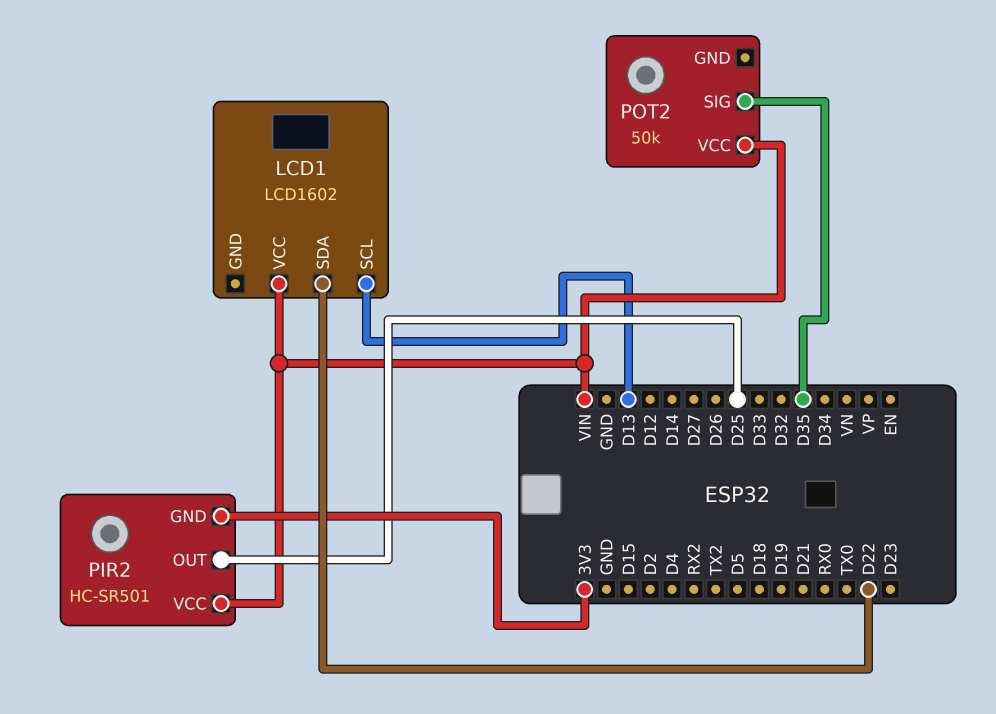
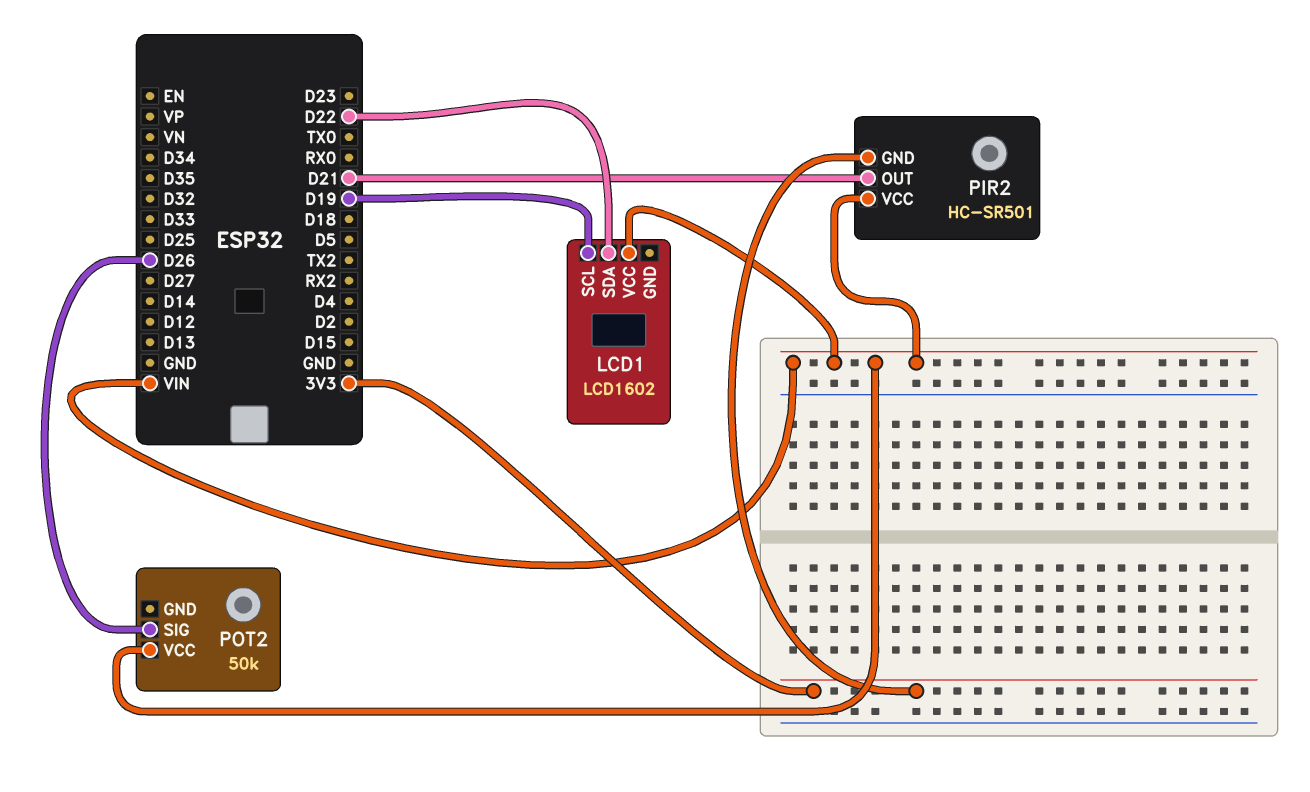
LCD1 pin SCL: D13 -> D19
PIR2 pin OUT: D25 -> D21
POT2 pin SIG: D35 -> D26

